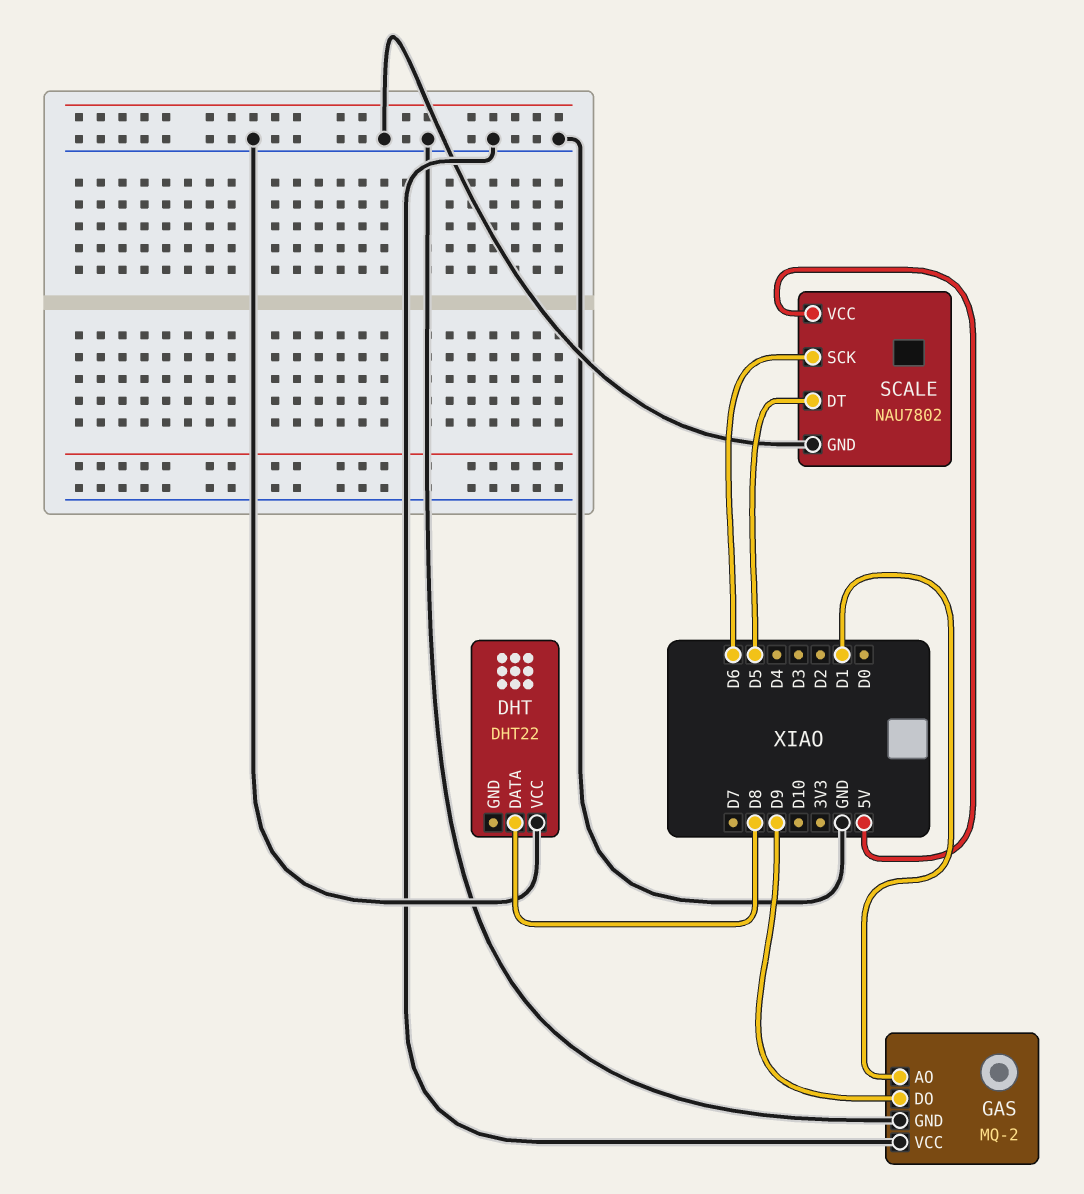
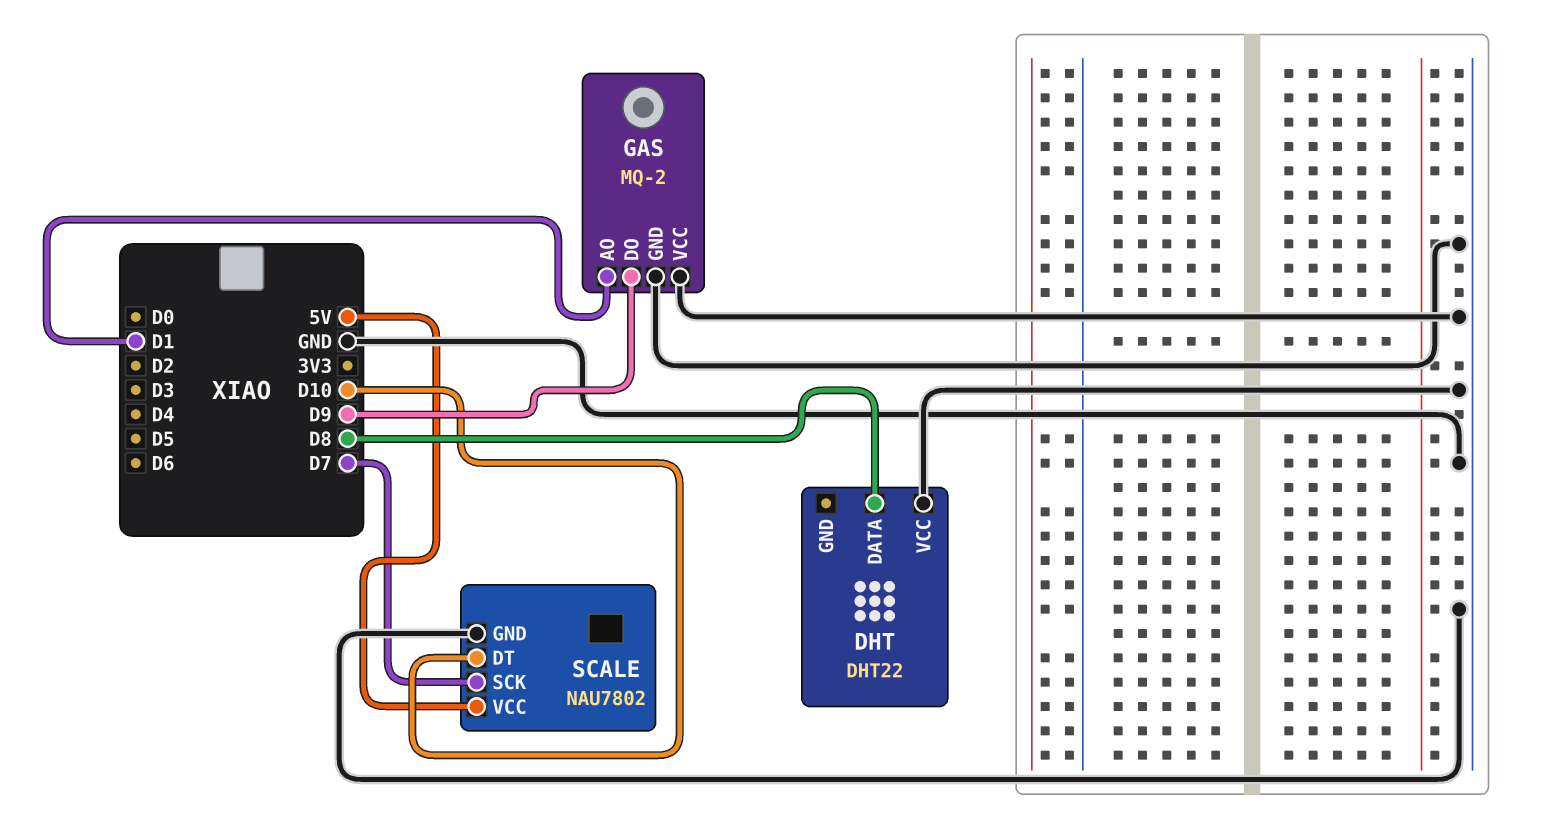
SCALE pin DT: D5 -> D10
SCALE pin SCK: D6 -> D7

